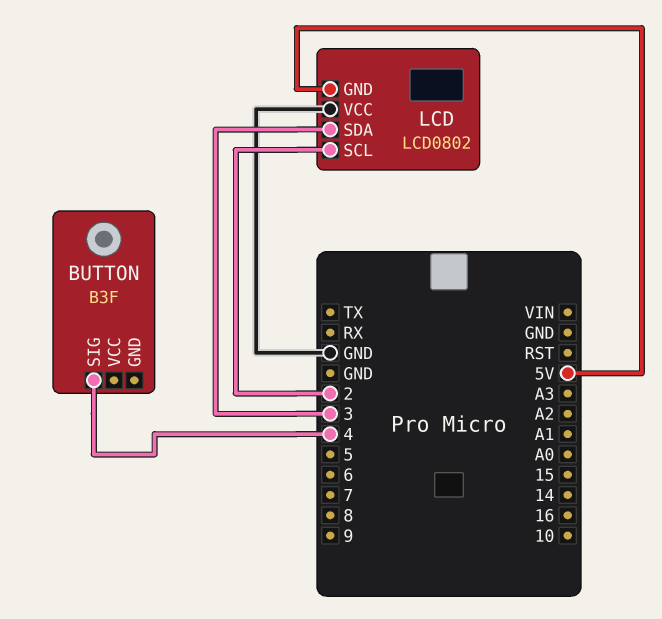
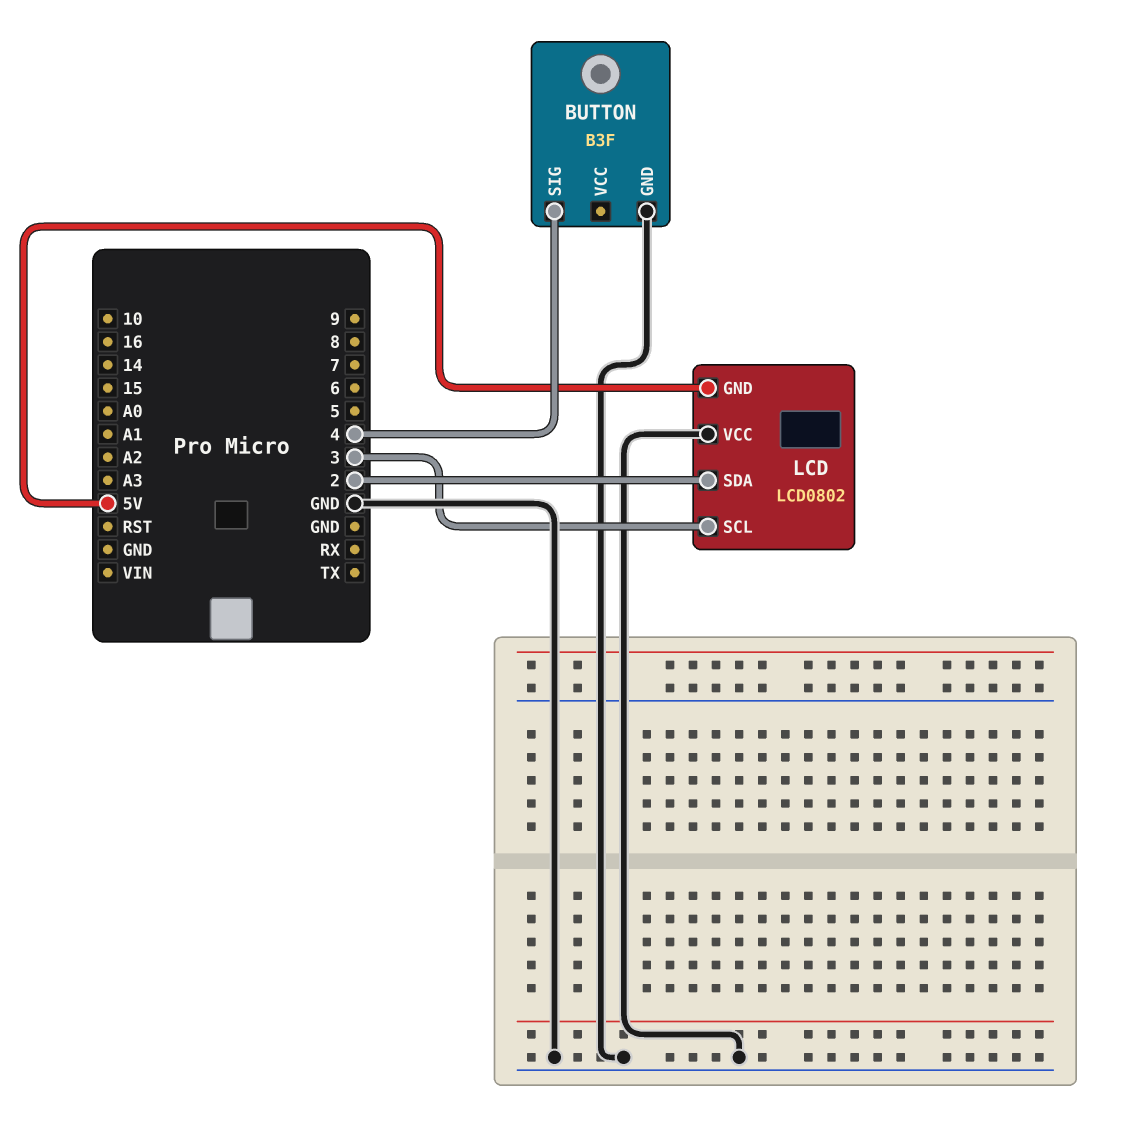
BUTTON pin GND: none -> GND
LCD pin SCL: 2 -> 3
LCD pin SDA: 3 -> 2

